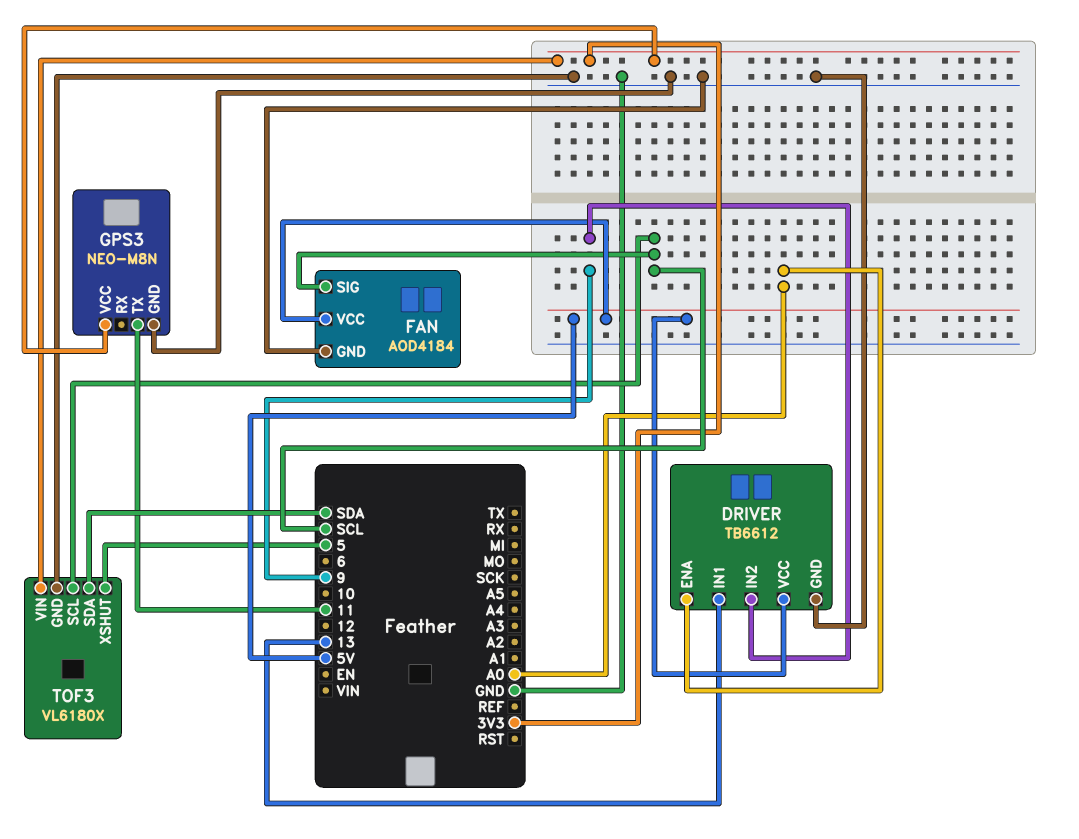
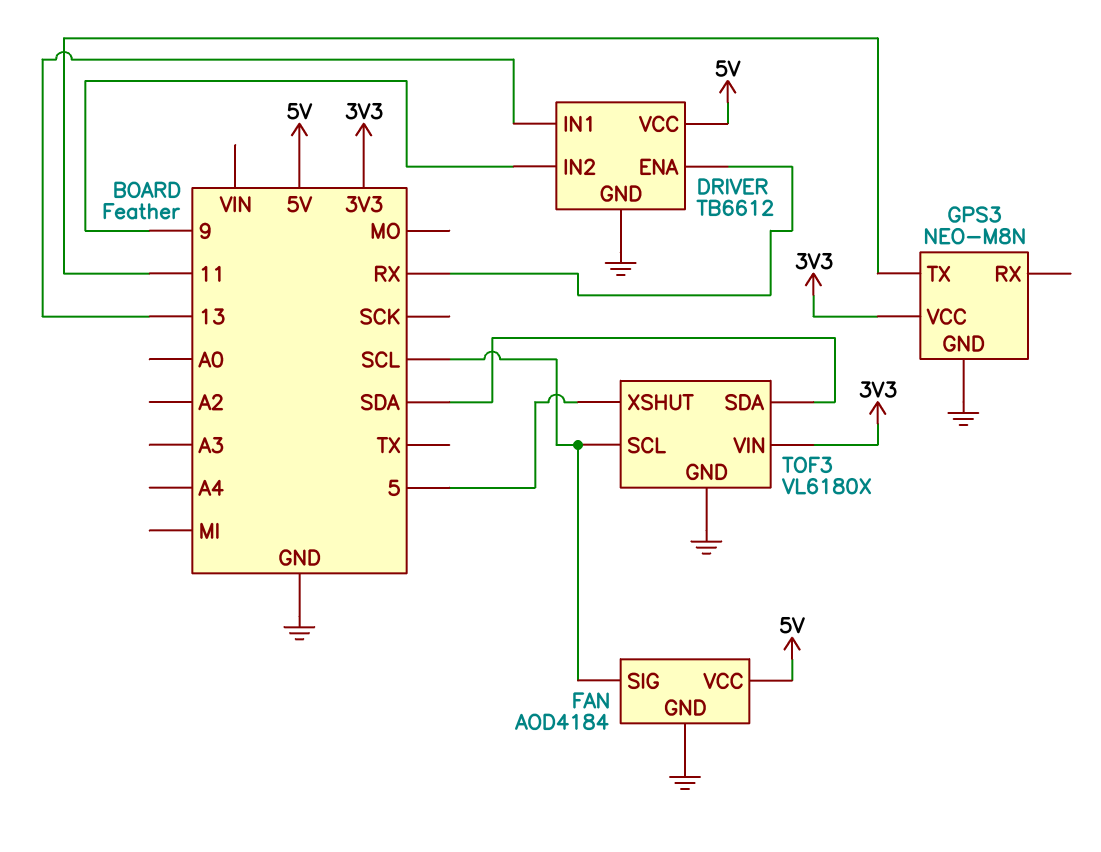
DRIVER pin ENA: A0 -> RX

